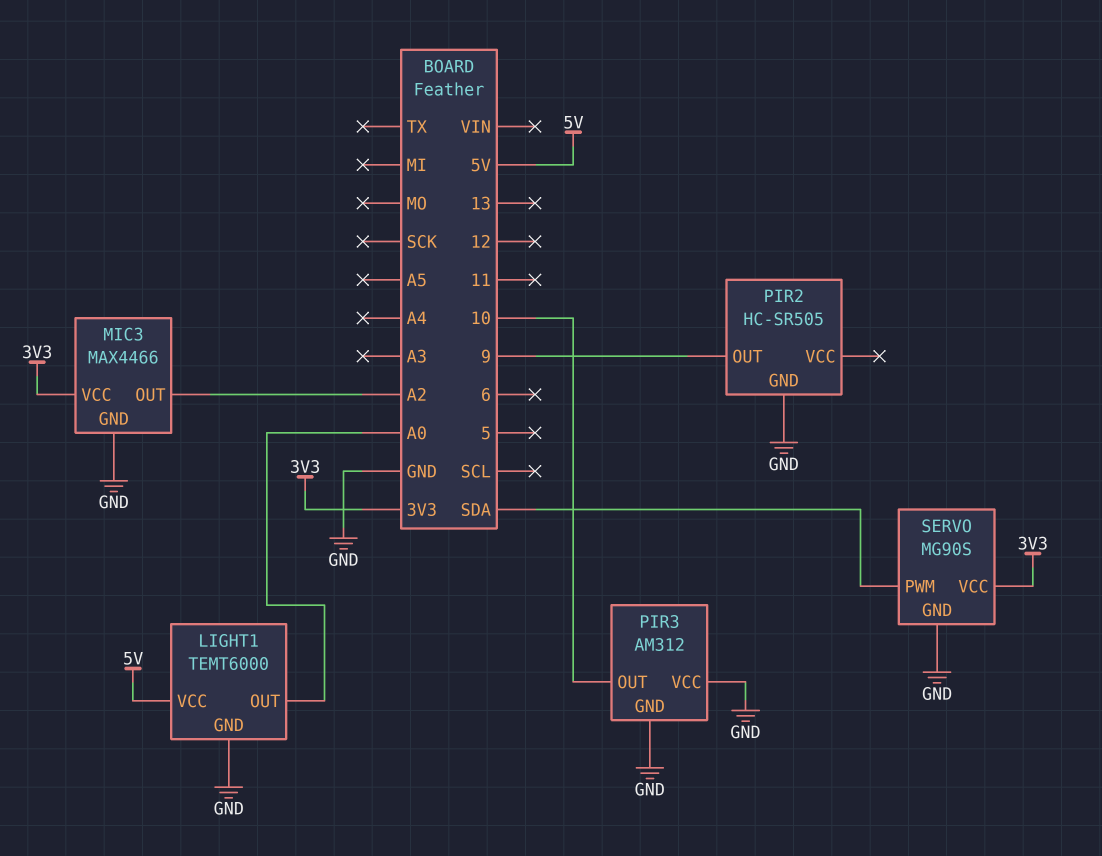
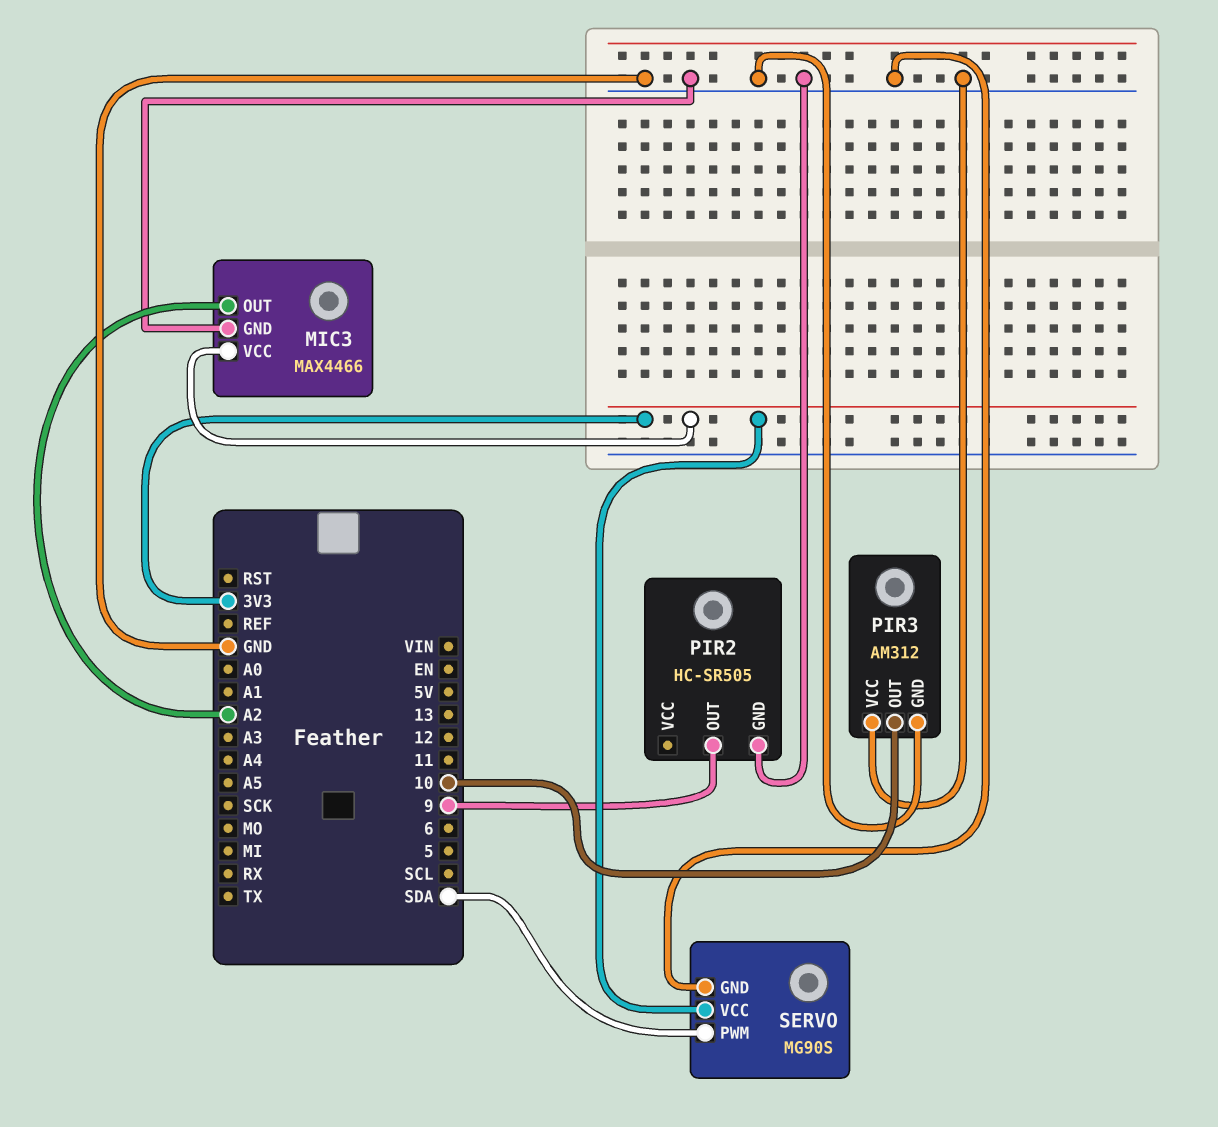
LIGHT1: TEMT6000 -> none
LIGHT1 pin GND: GND -> none
LIGHT1 pin OUT: A0 -> none
LIGHT1 pin VCC: 5V -> none

